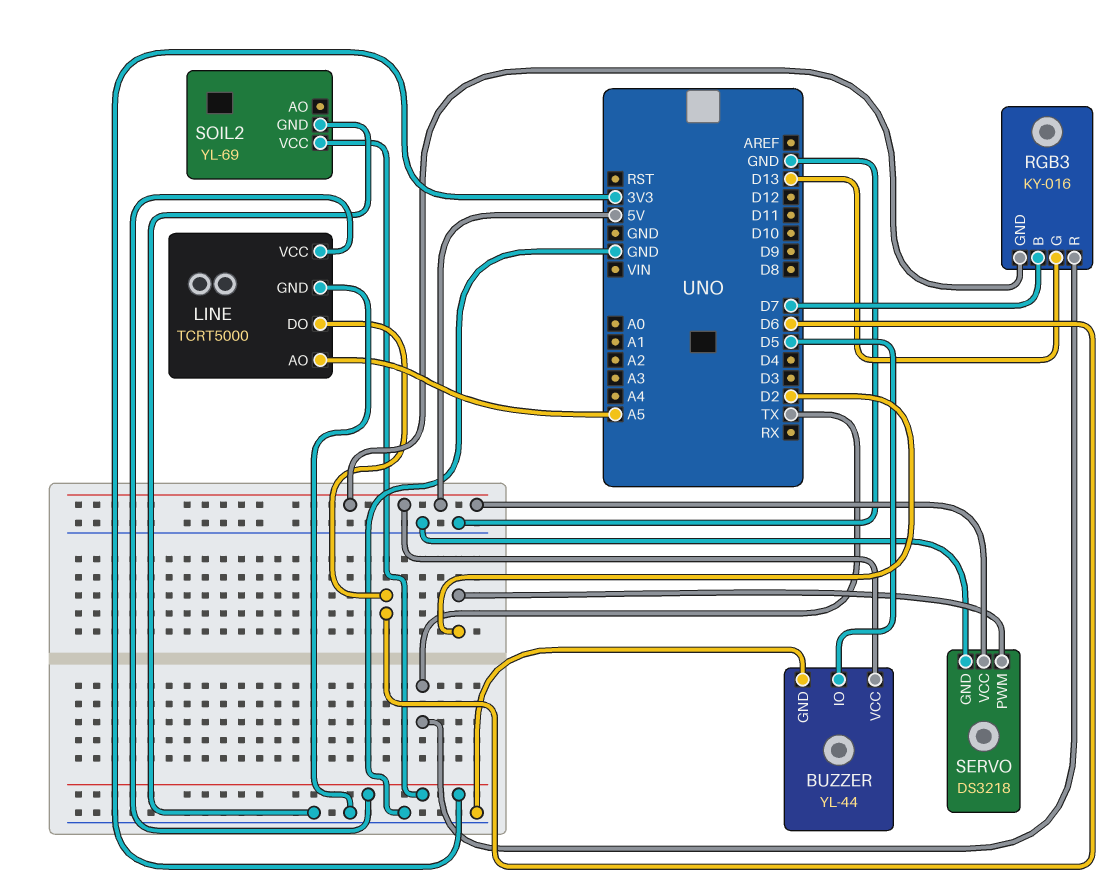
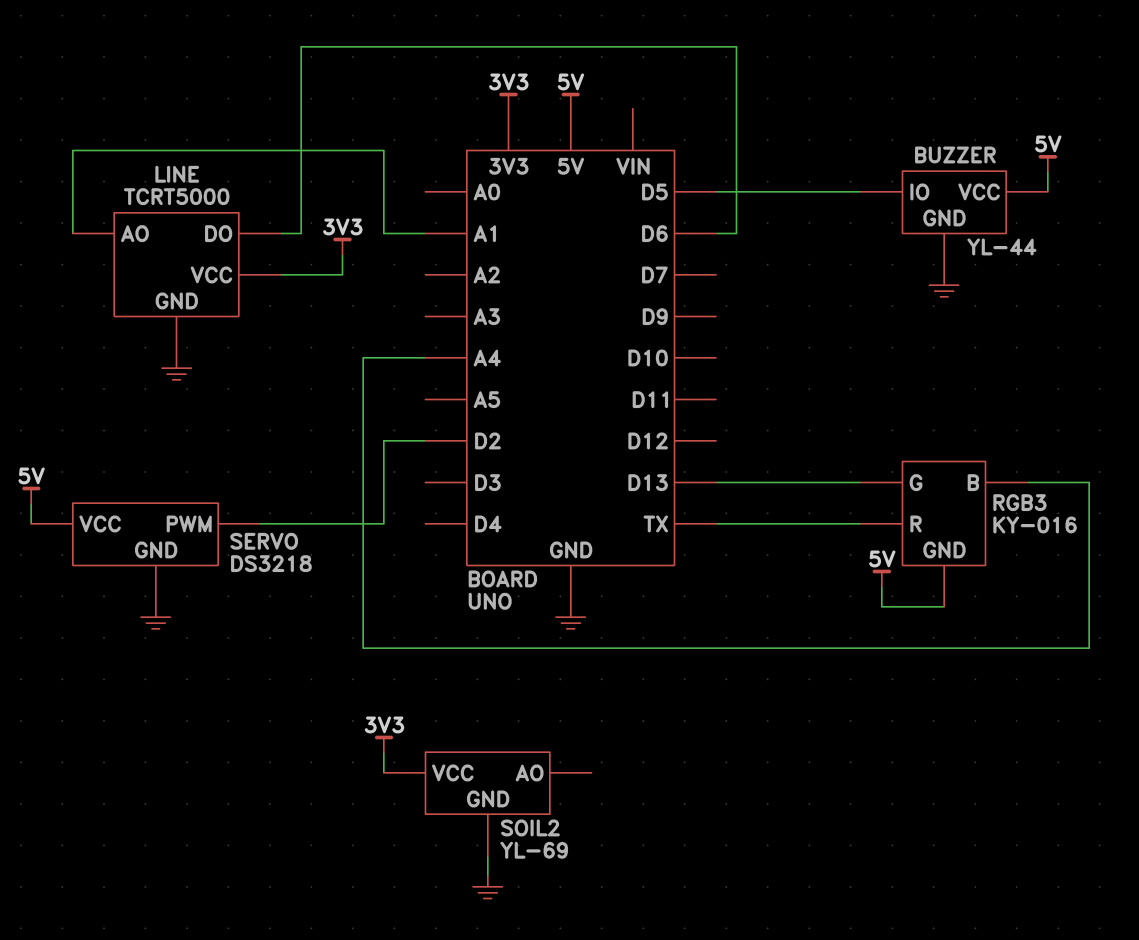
LINE pin AO: A5 -> A1
RGB3 pin B: D7 -> A4

